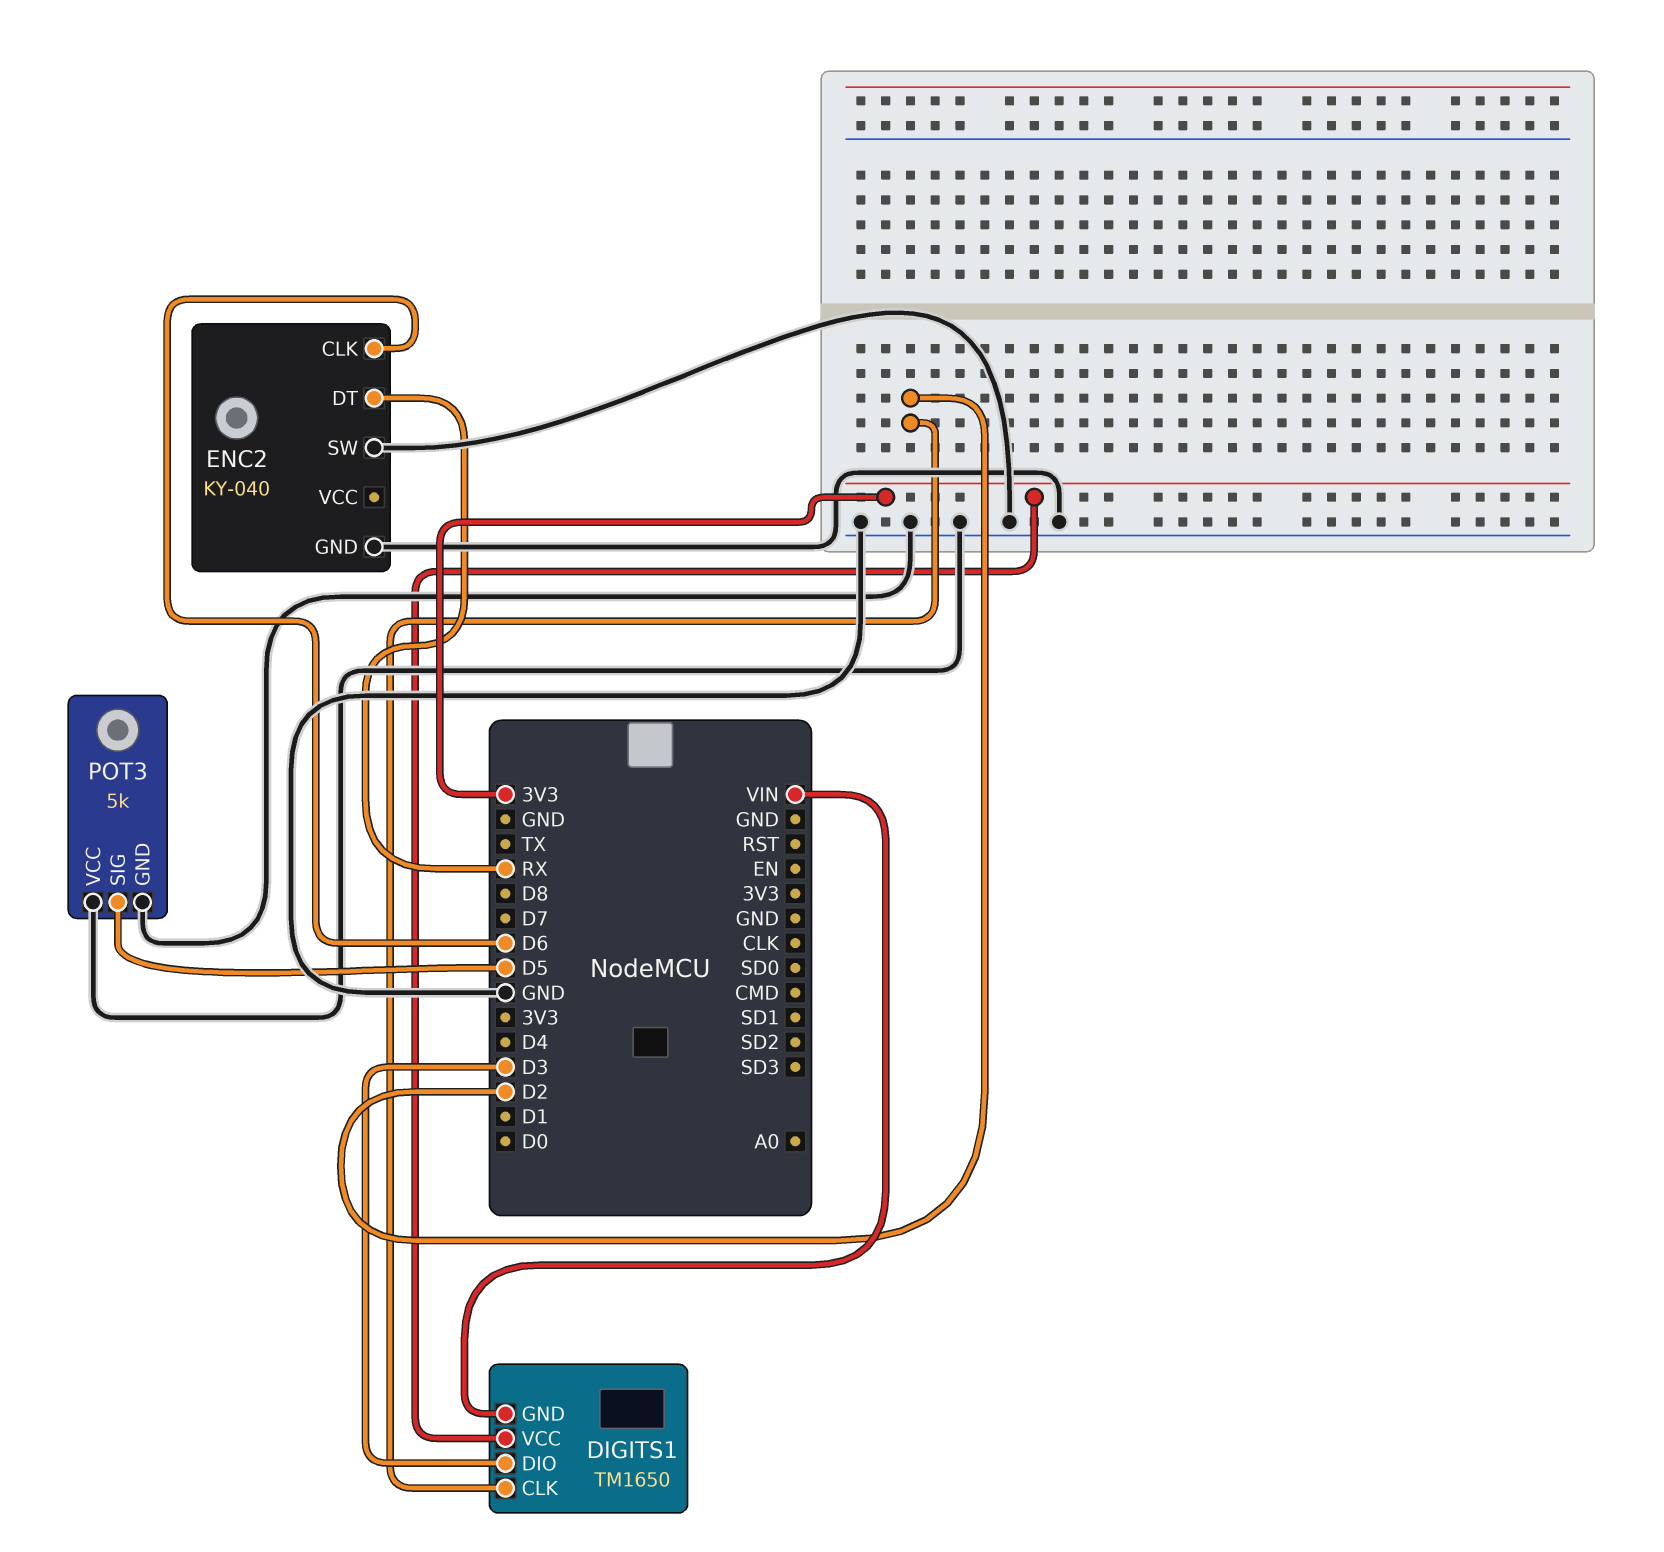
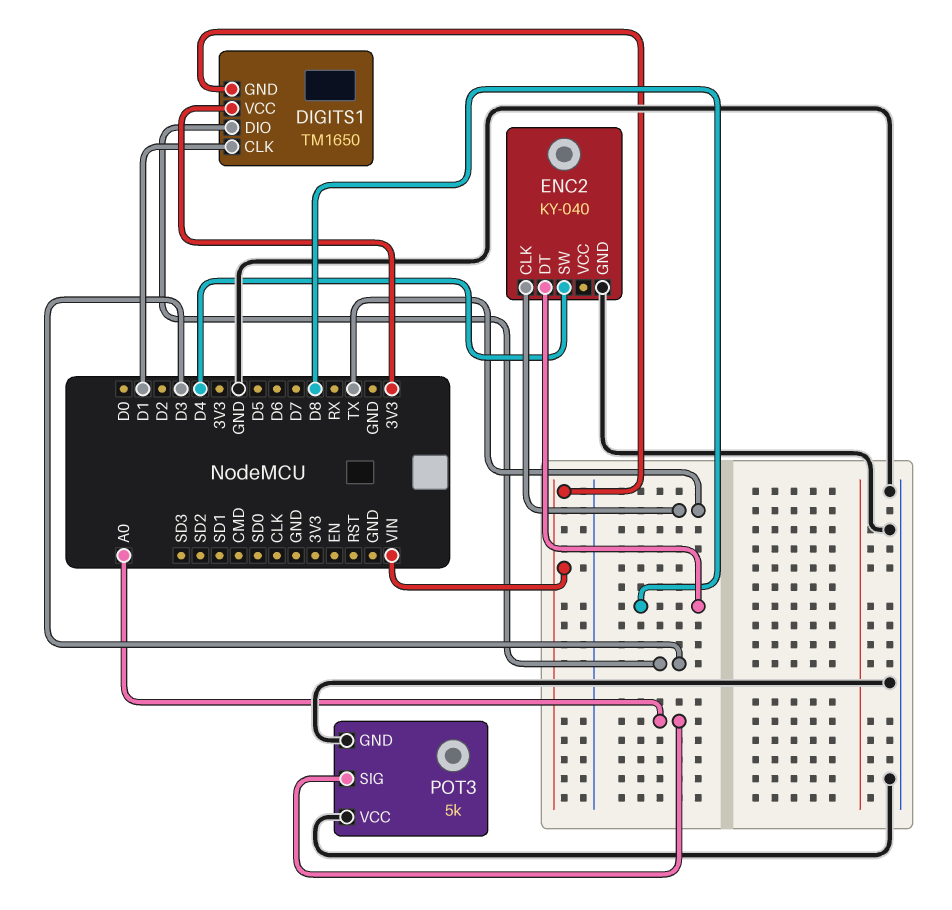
DIGITS1 pin CLK: D2 -> D1
ENC2 pin CLK: D6 -> TX
ENC2 pin DT: RX -> D8
ENC2 pin SW: GND -> D4
POT3 pin SIG: D5 -> A0

